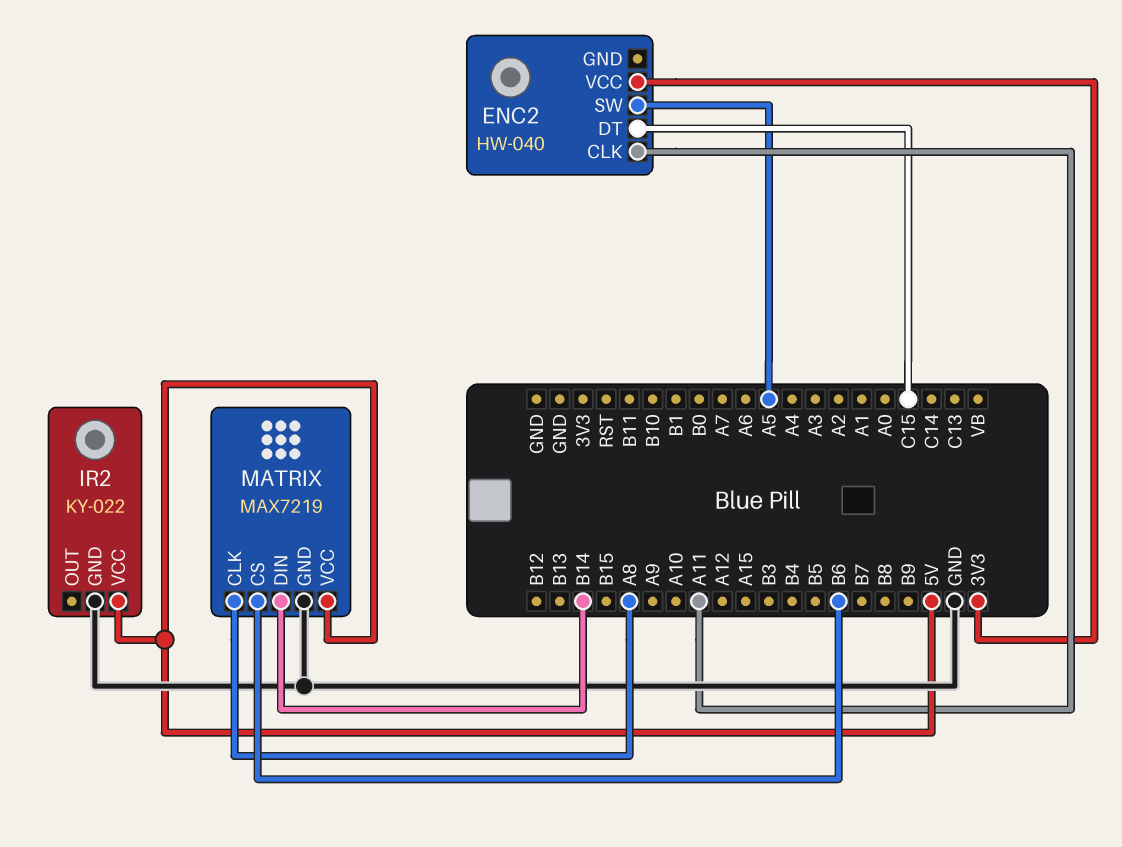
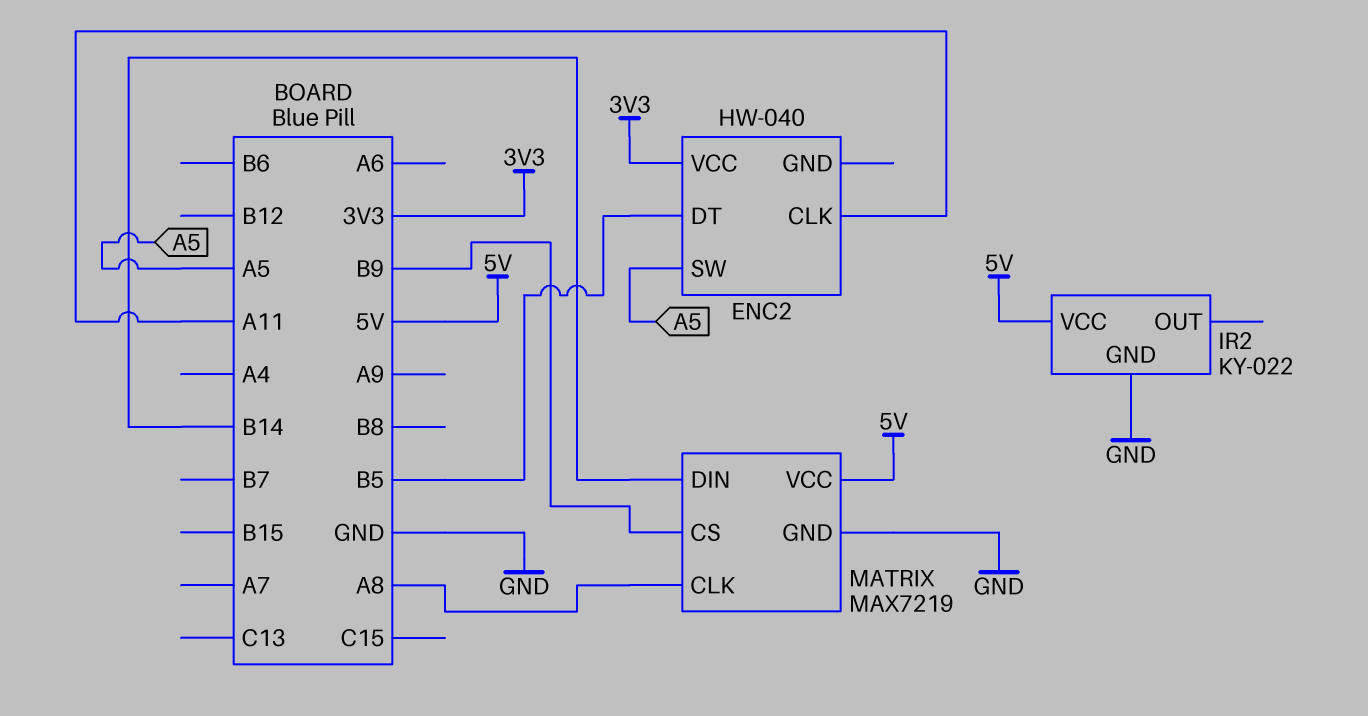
ENC2 pin DT: C15 -> B5
MATRIX pin CS: B6 -> B9

